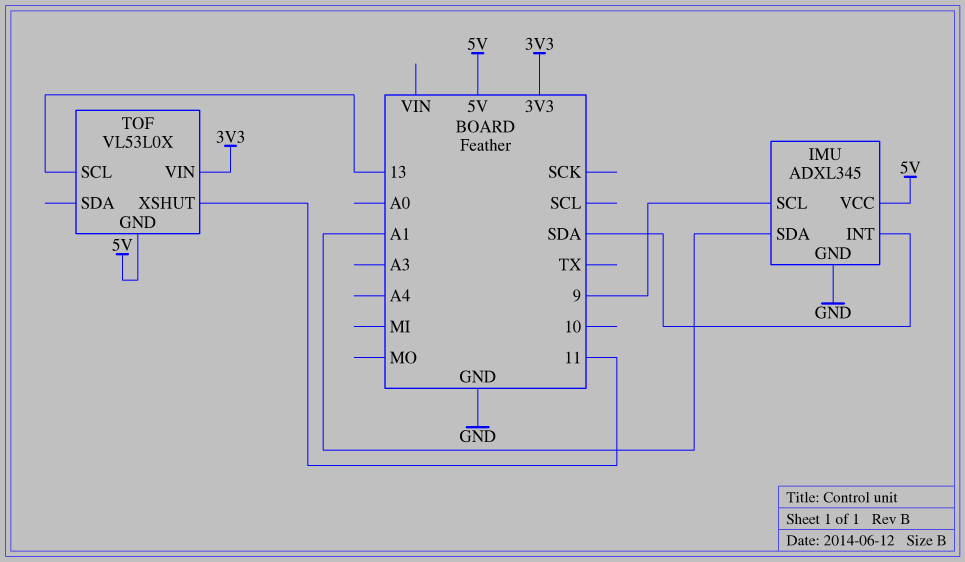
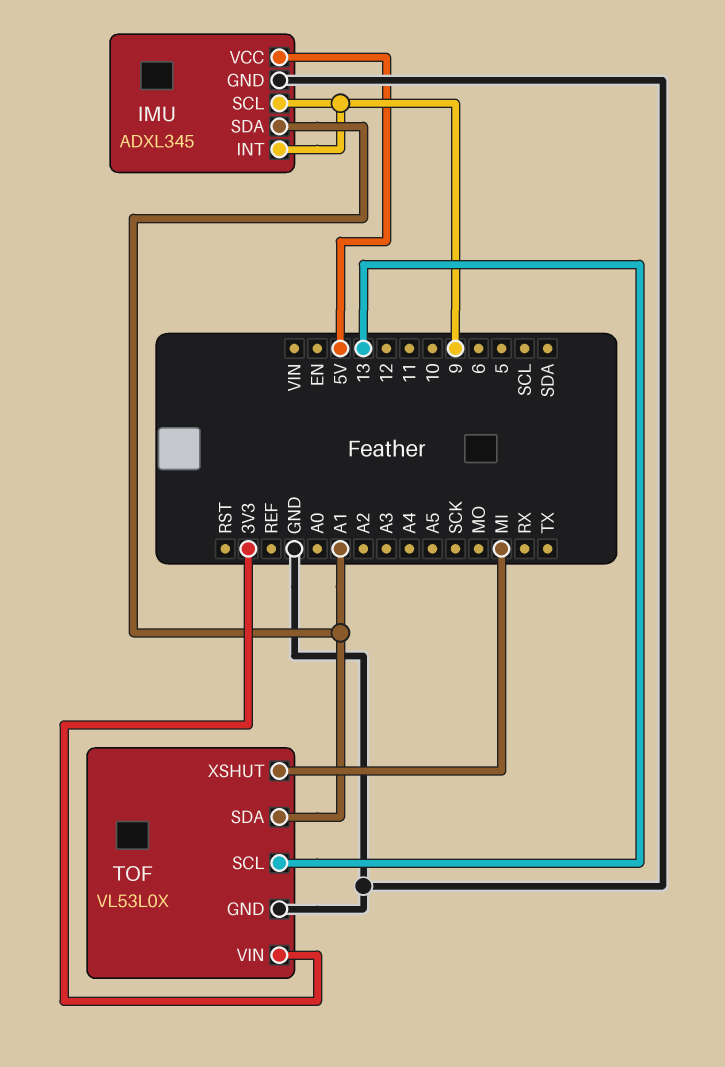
IMU pin INT: SDA -> 9
TOF pin GND: 5V -> GND
TOF pin SDA: none -> A1
TOF pin XSHUT: 11 -> MI

